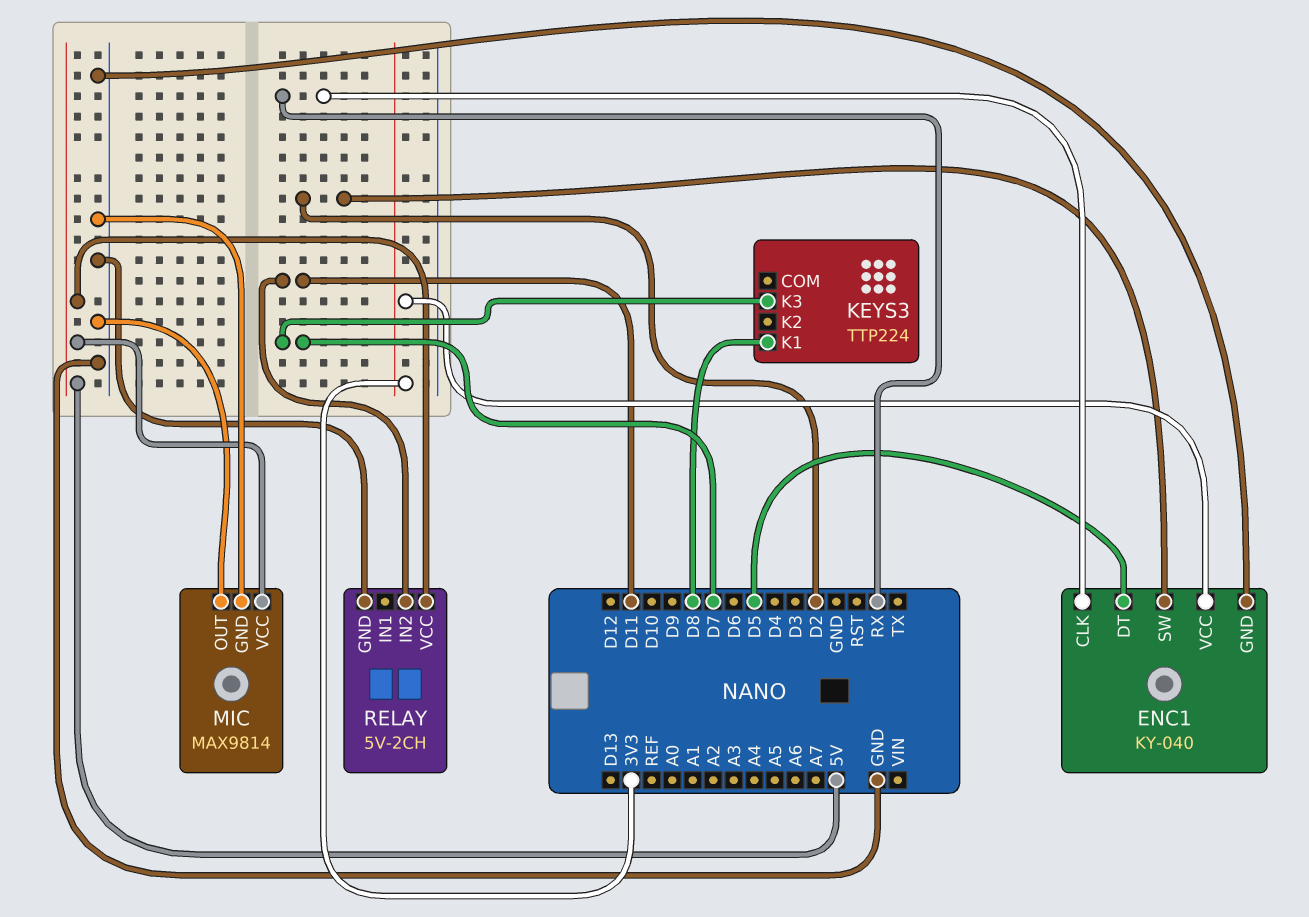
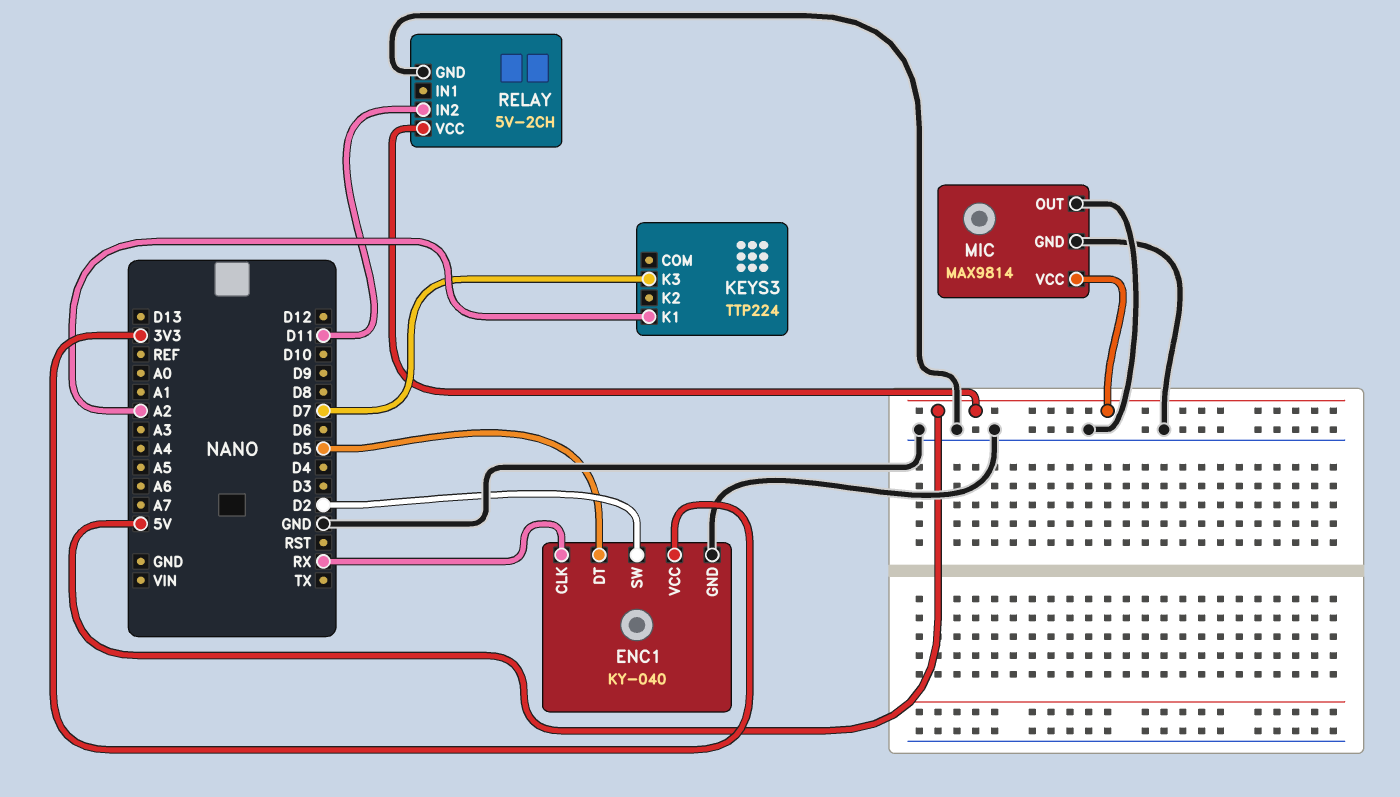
KEYS3 pin K1: D8 -> A2

